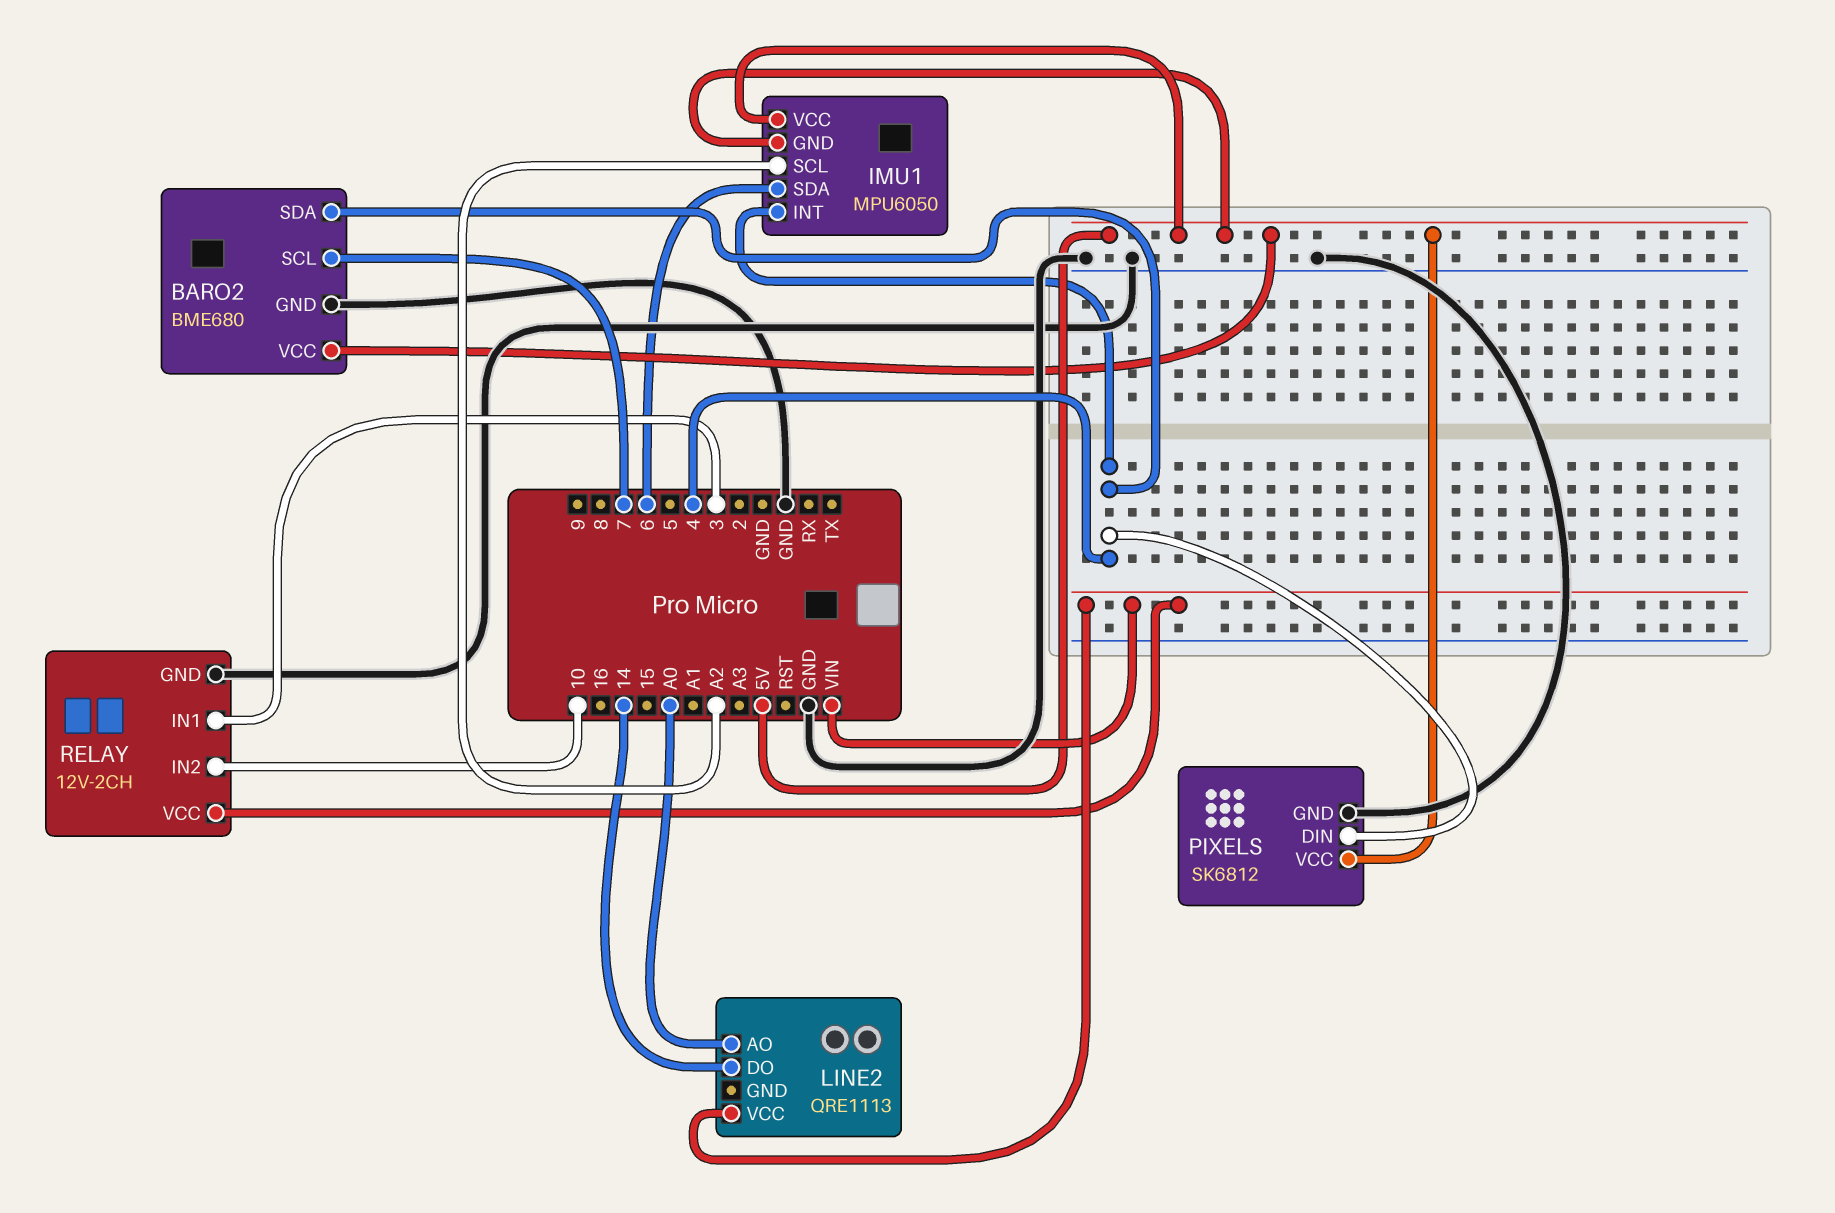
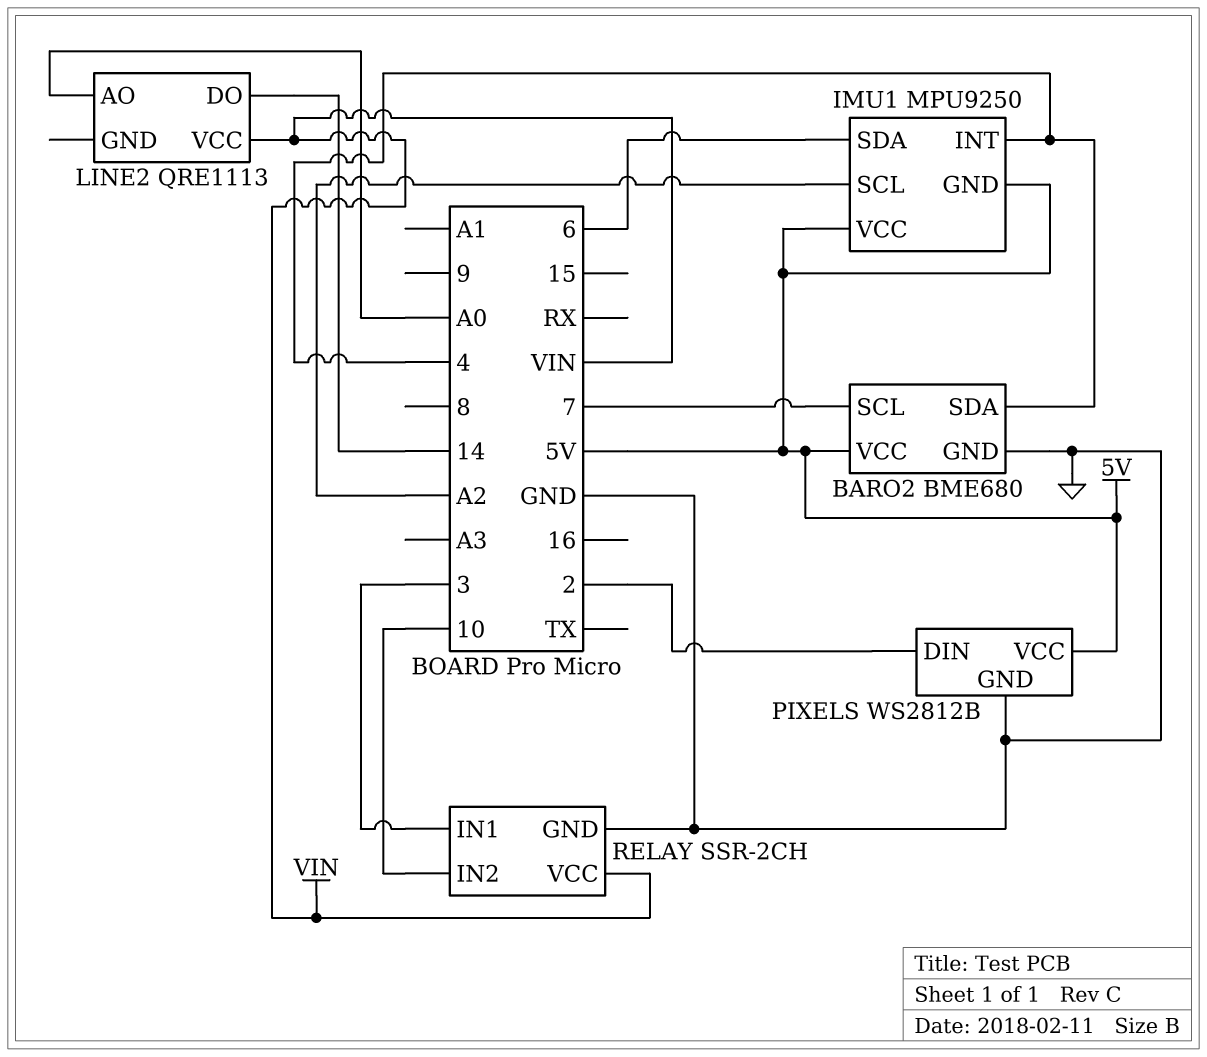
IMU1: MPU6050 -> MPU9250
PIXELS: SK6812 -> WS2812B
PIXELS pin DIN: 4 -> 2
RELAY: 12V-2CH -> SSR-2CH

